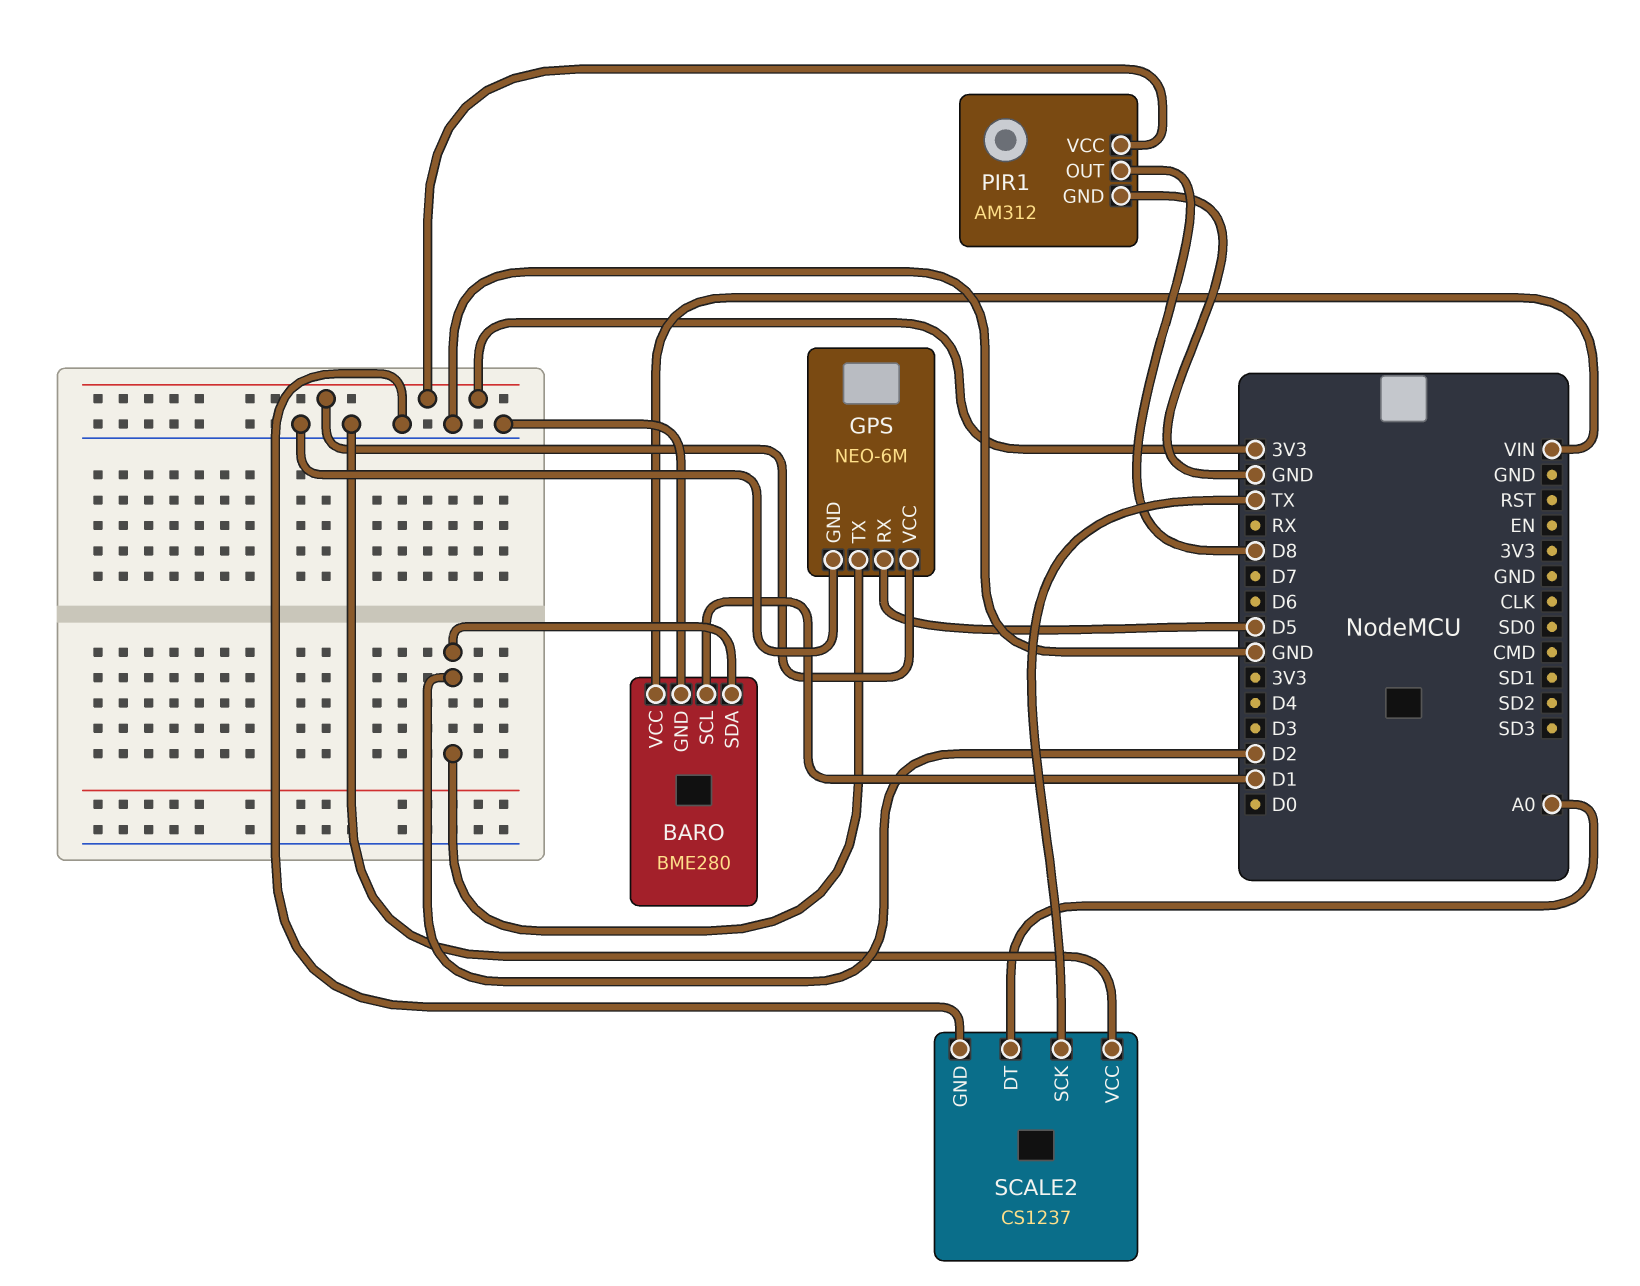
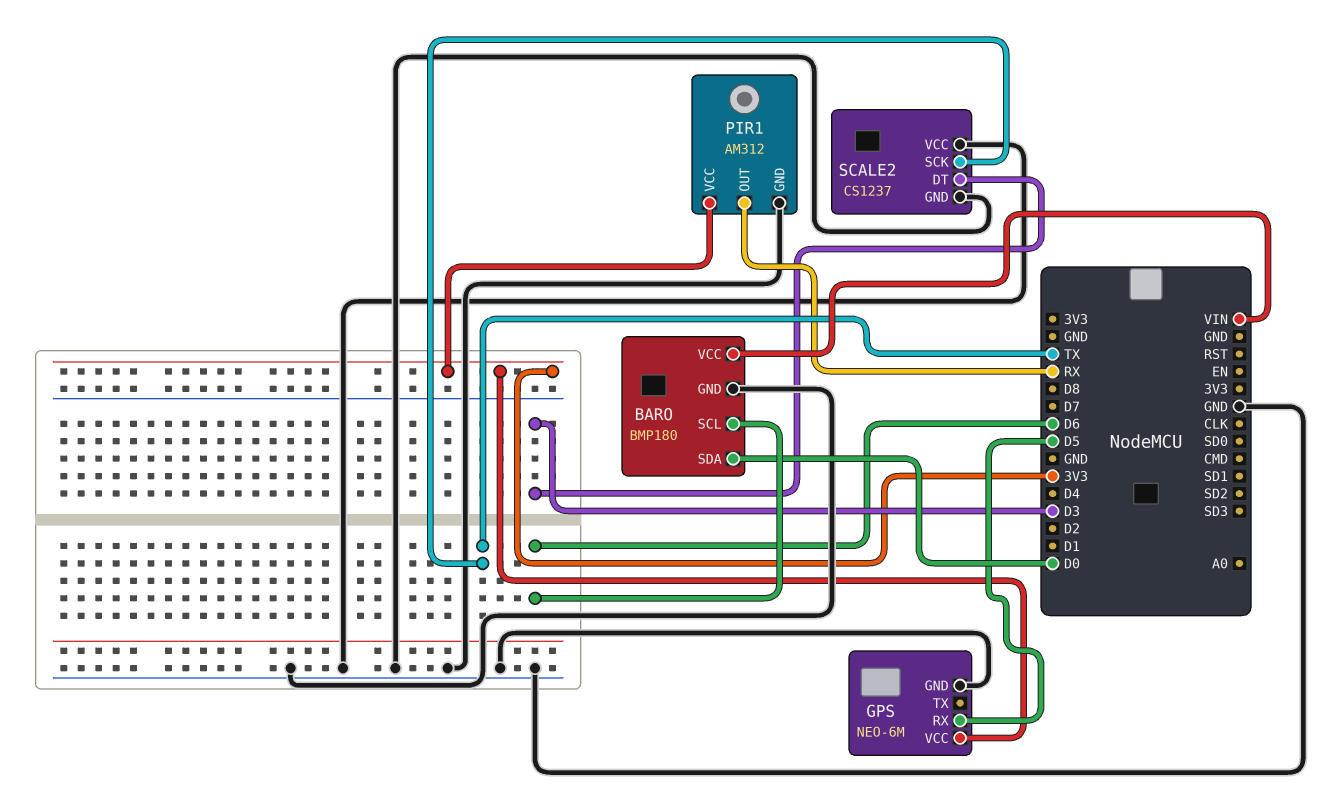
BARO: BME280 -> BMP180
BARO pin SCL: D1 -> D6
BARO pin SDA: D2 -> D0
GPS pin TX: D2 -> none
PIR1 pin OUT: D8 -> RX
SCALE2 pin DT: A0 -> D3

